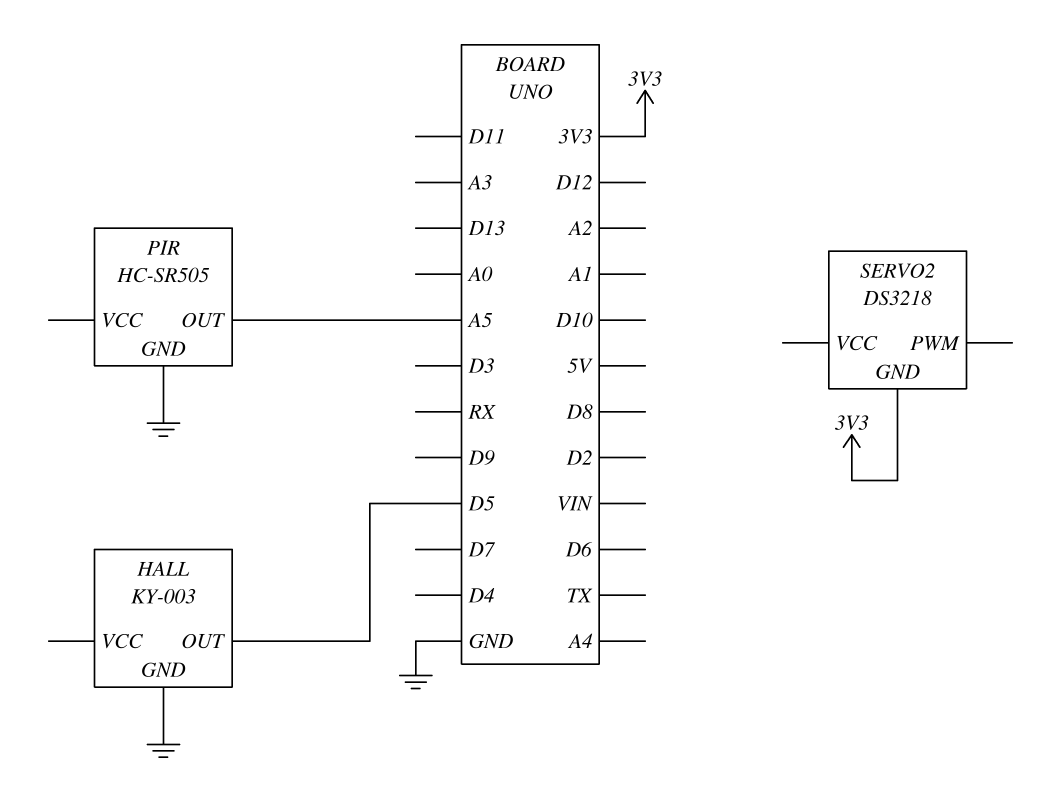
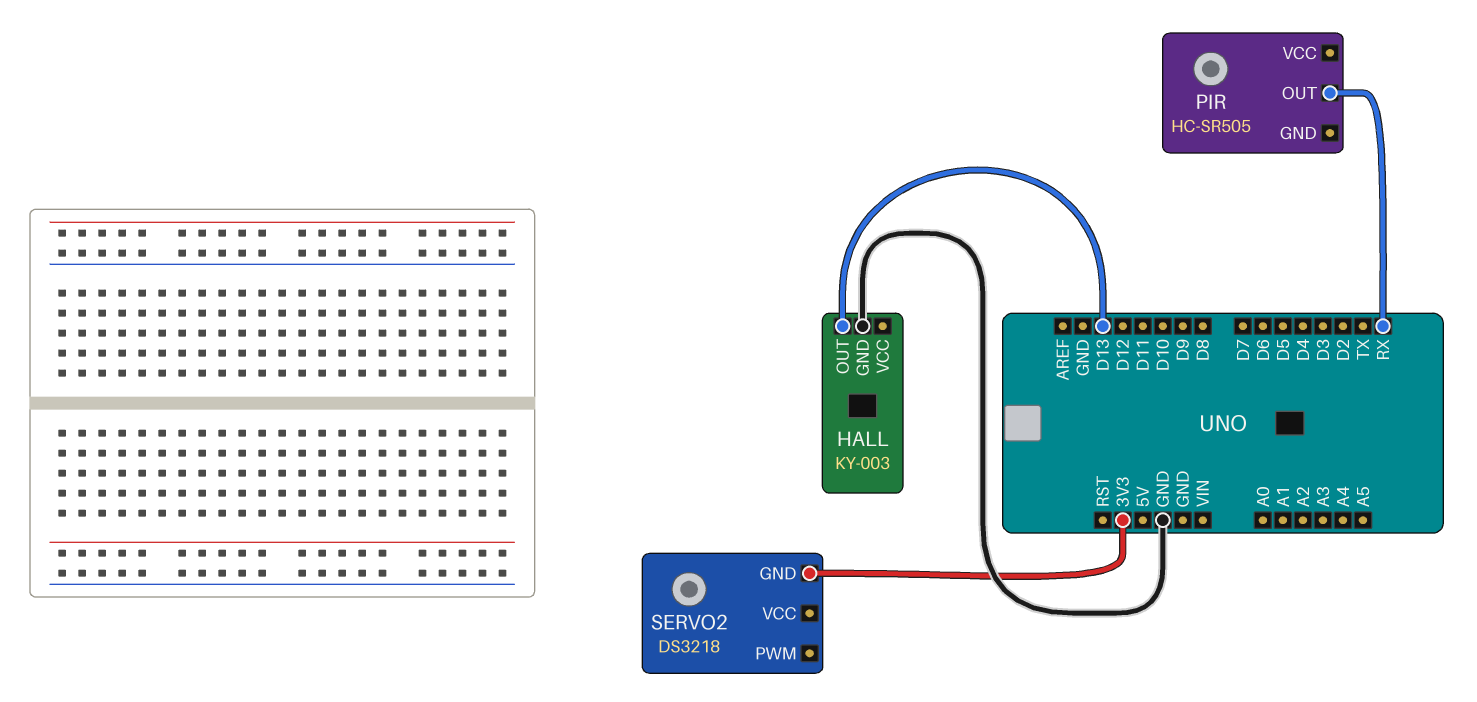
HALL pin OUT: D5 -> D13
PIR pin GND: GND -> none
PIR pin OUT: A5 -> RX

